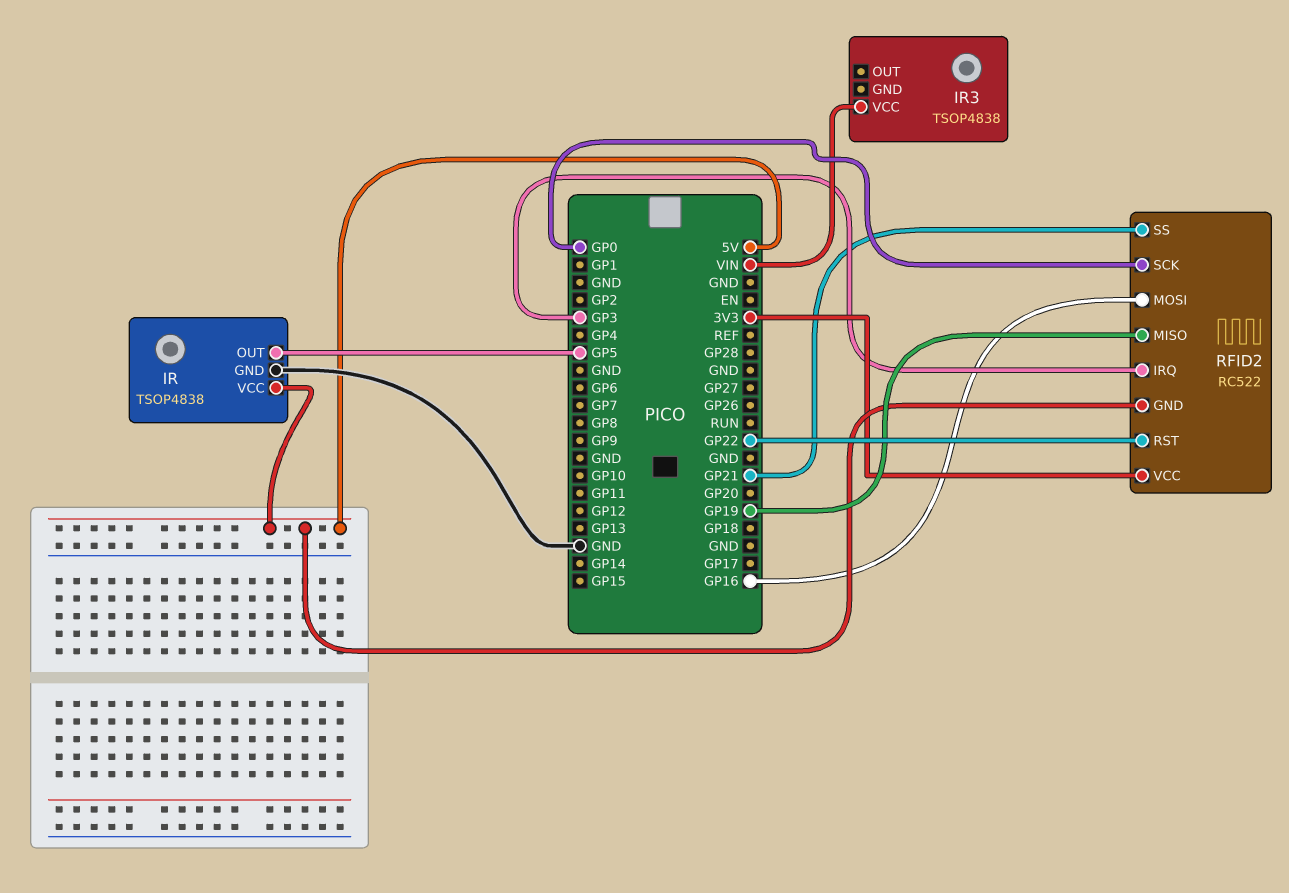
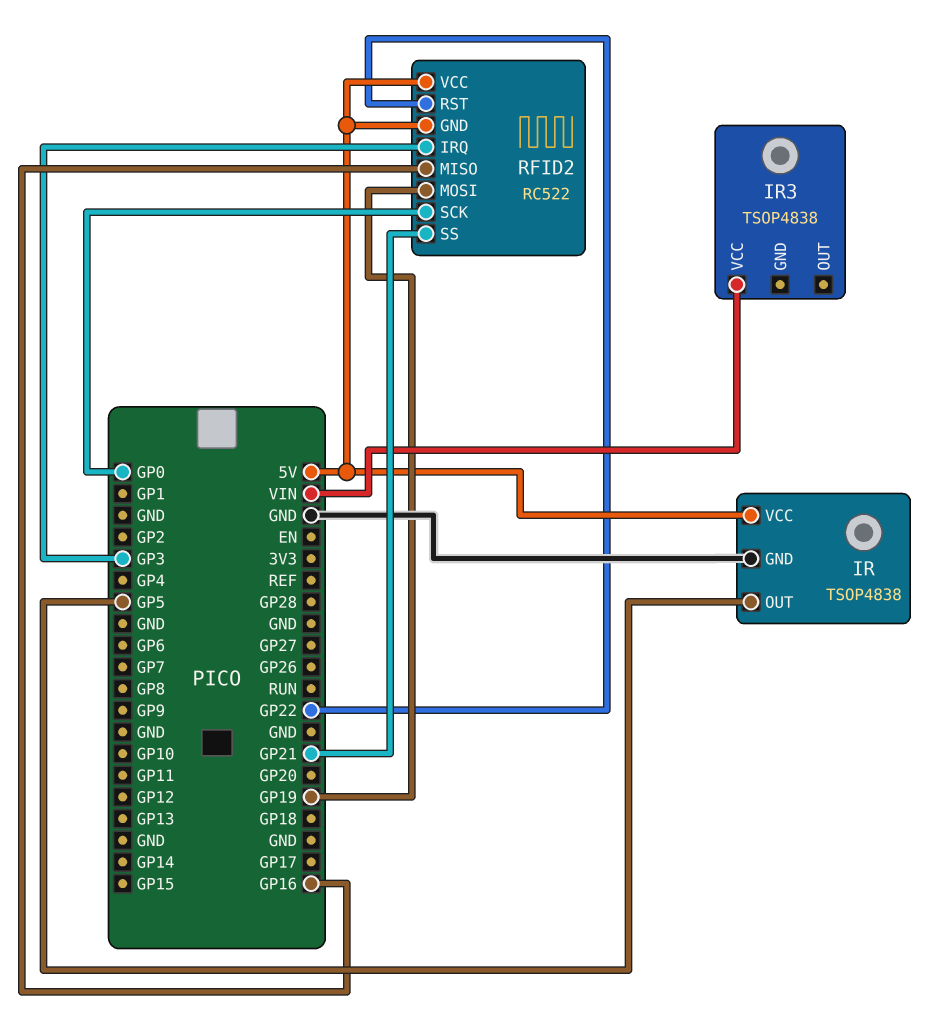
RFID2 pin MISO: GP19 -> GP16
RFID2 pin MOSI: GP16 -> GP19
RFID2 pin VCC: 3V3 -> 5V

